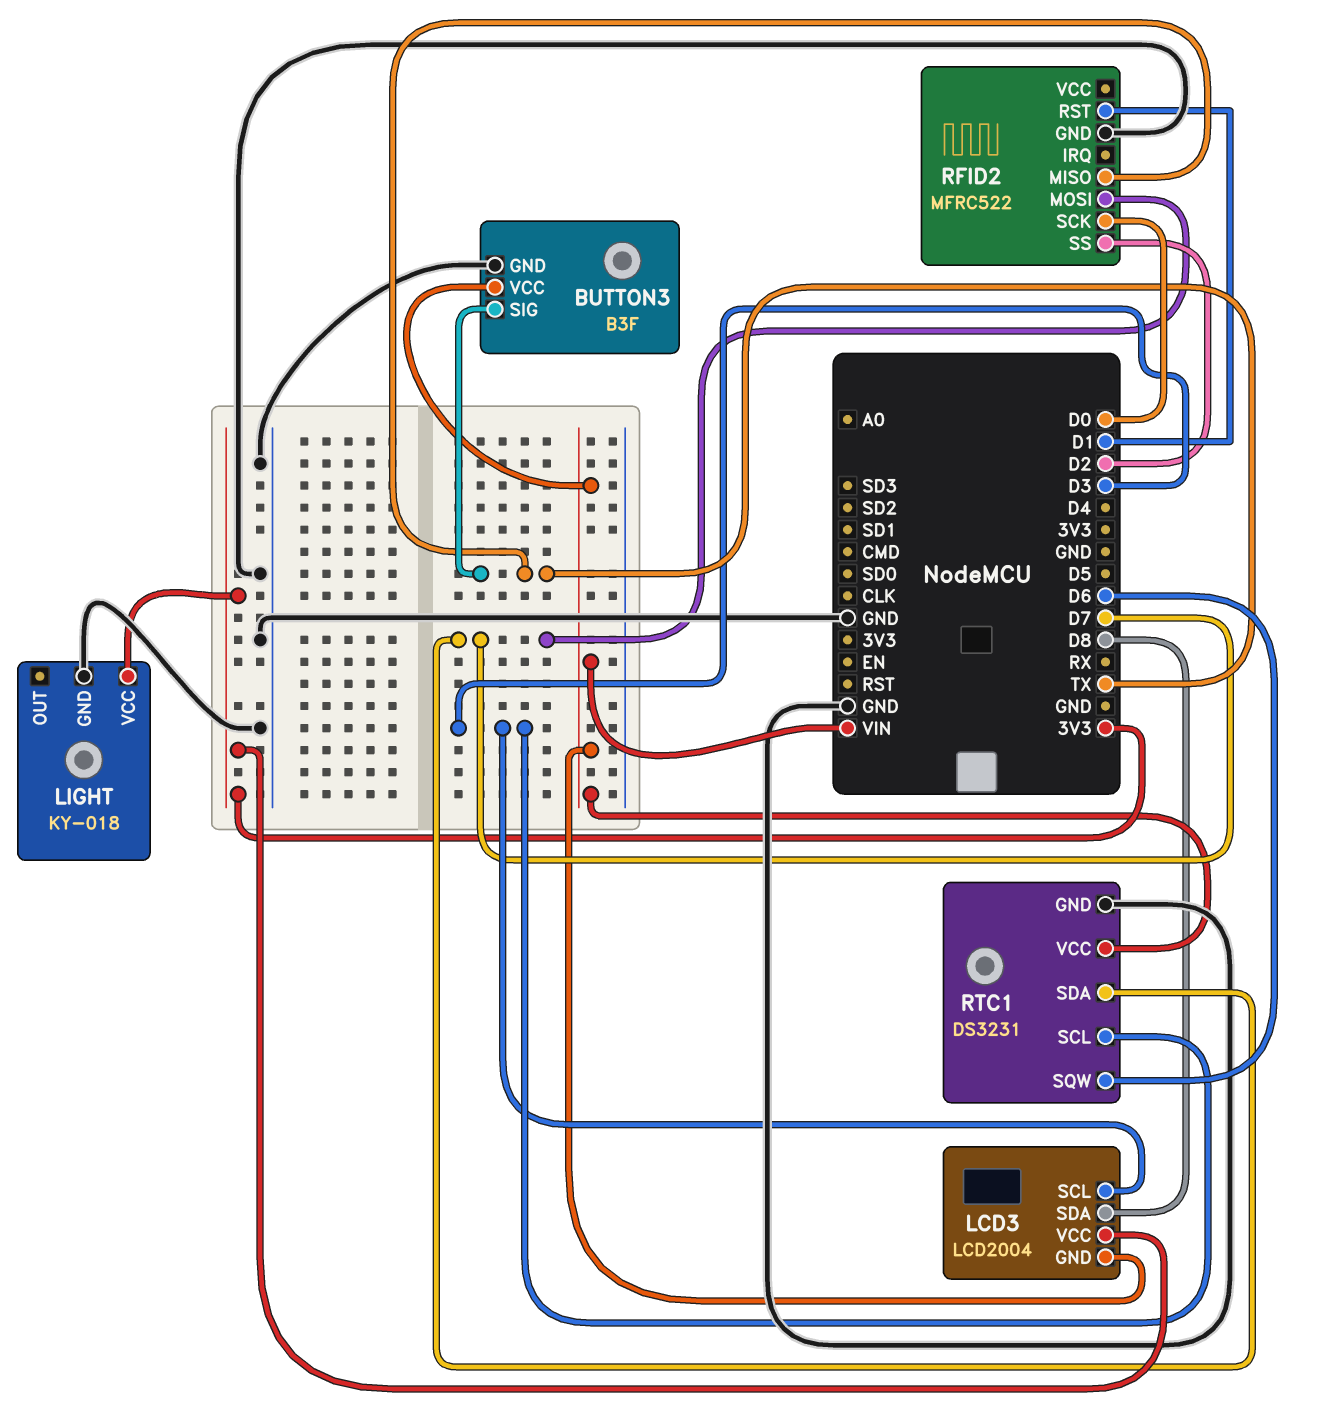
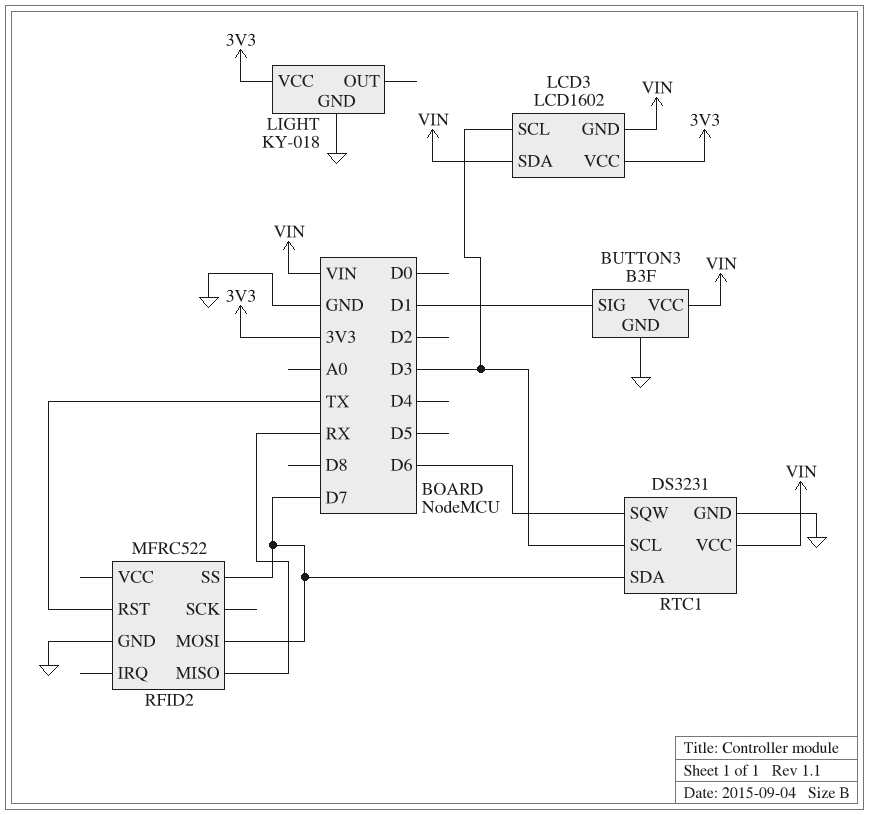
BUTTON3 pin SIG: TX -> D1
LCD3: LCD2004 -> LCD1602
LCD3 pin SDA: D8 -> VIN
RFID2 pin MISO: TX -> RX
RFID2 pin RST: D1 -> TX
RFID2 pin SCK: D0 -> none
RFID2 pin SS: D2 -> D7

